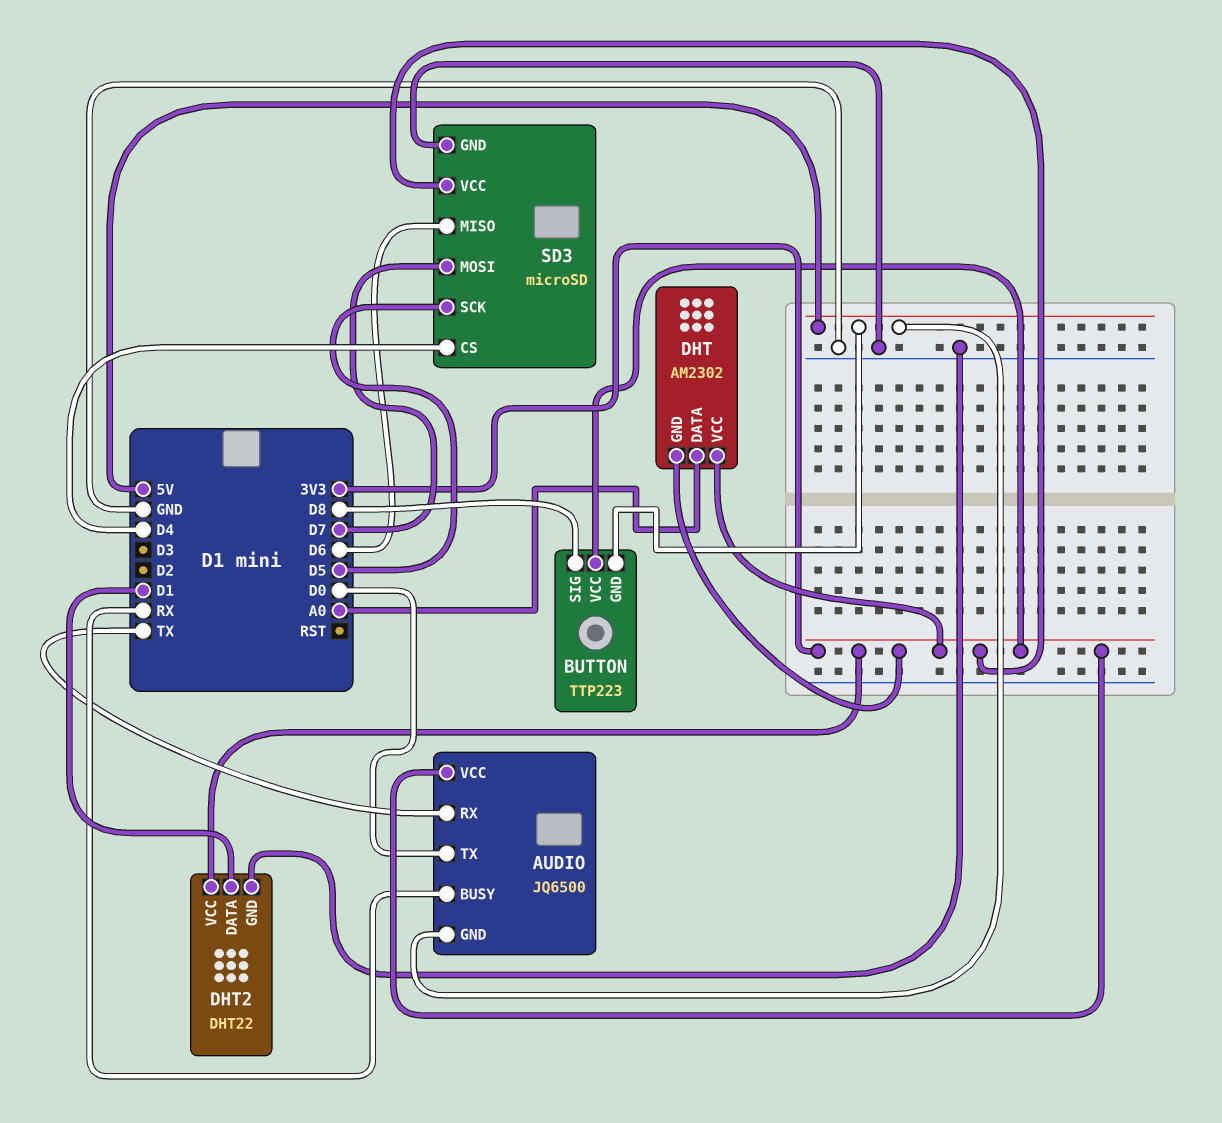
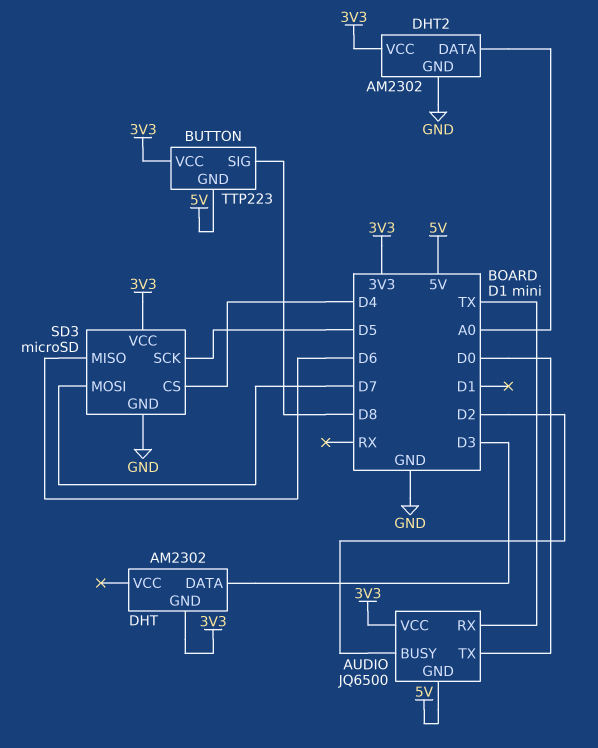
AUDIO pin BUSY: RX -> D2
DHT pin DATA: A0 -> D3
DHT pin VCC: 3V3 -> none
DHT2: DHT22 -> AM2302
DHT2 pin DATA: D1 -> A0

